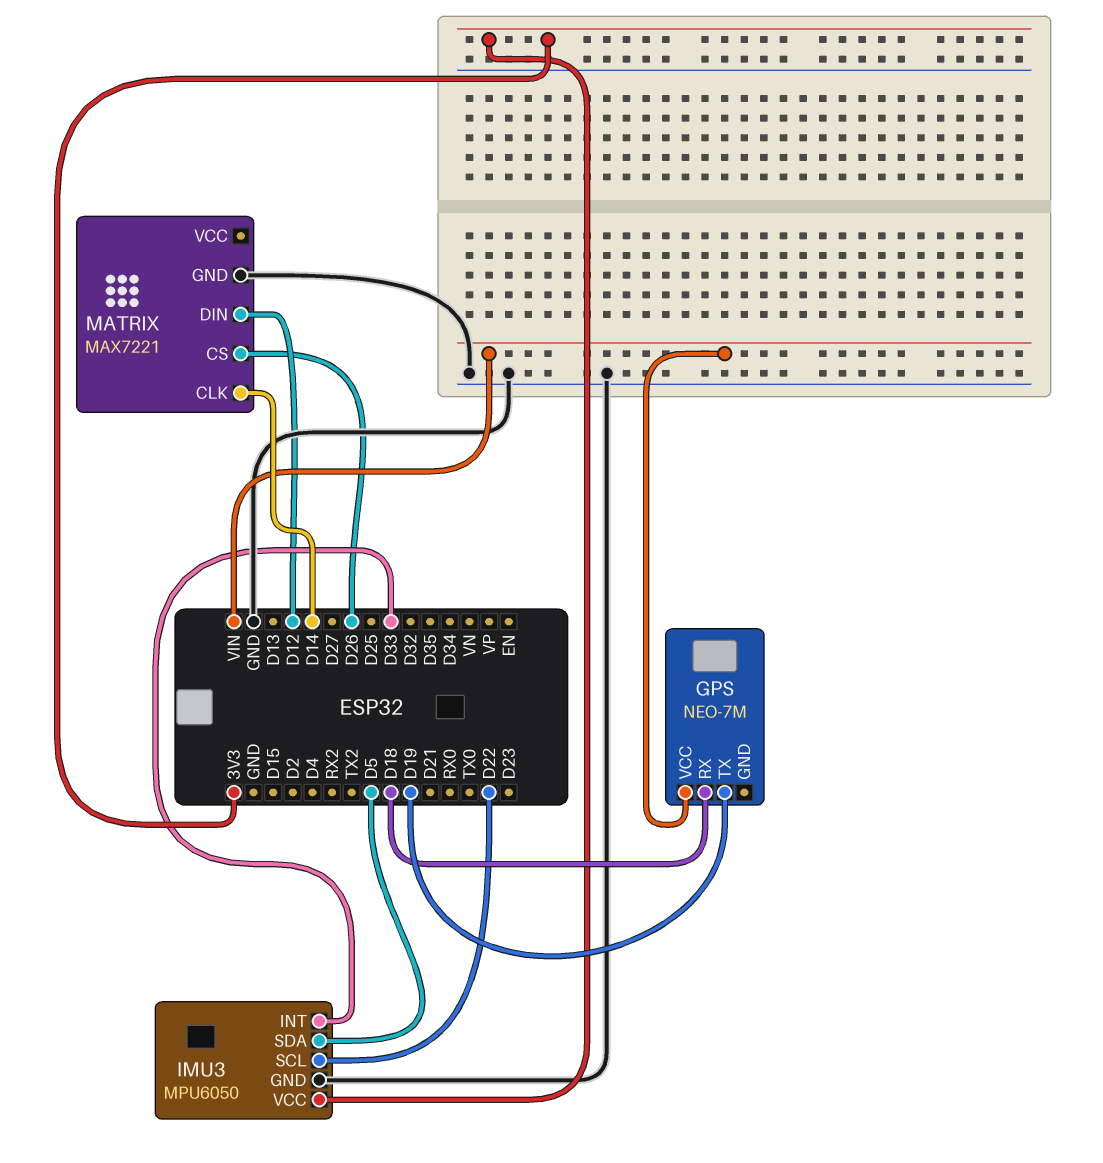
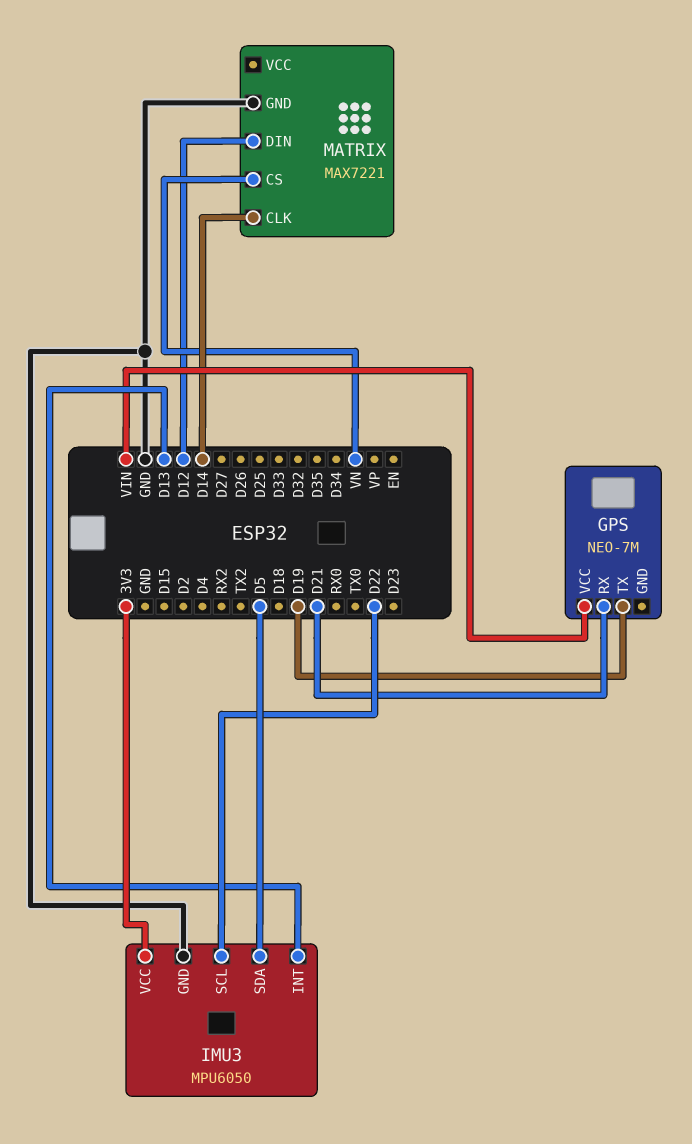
GPS pin RX: D18 -> D21
IMU3 pin INT: D33 -> D13
MATRIX pin CS: D26 -> VN

